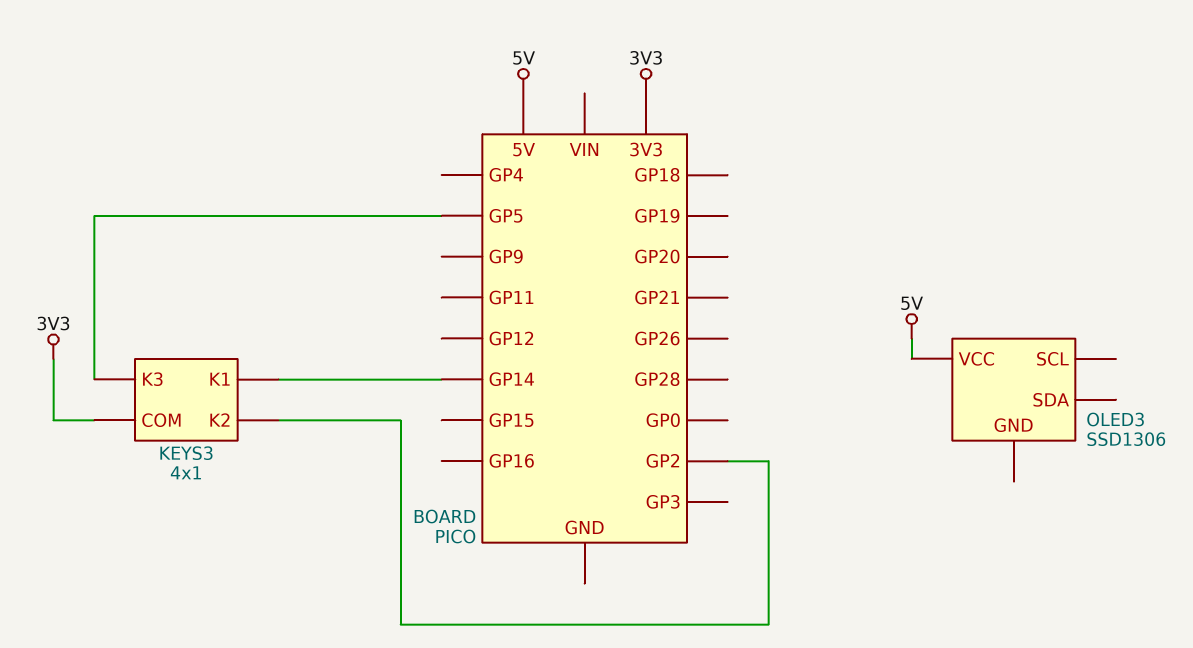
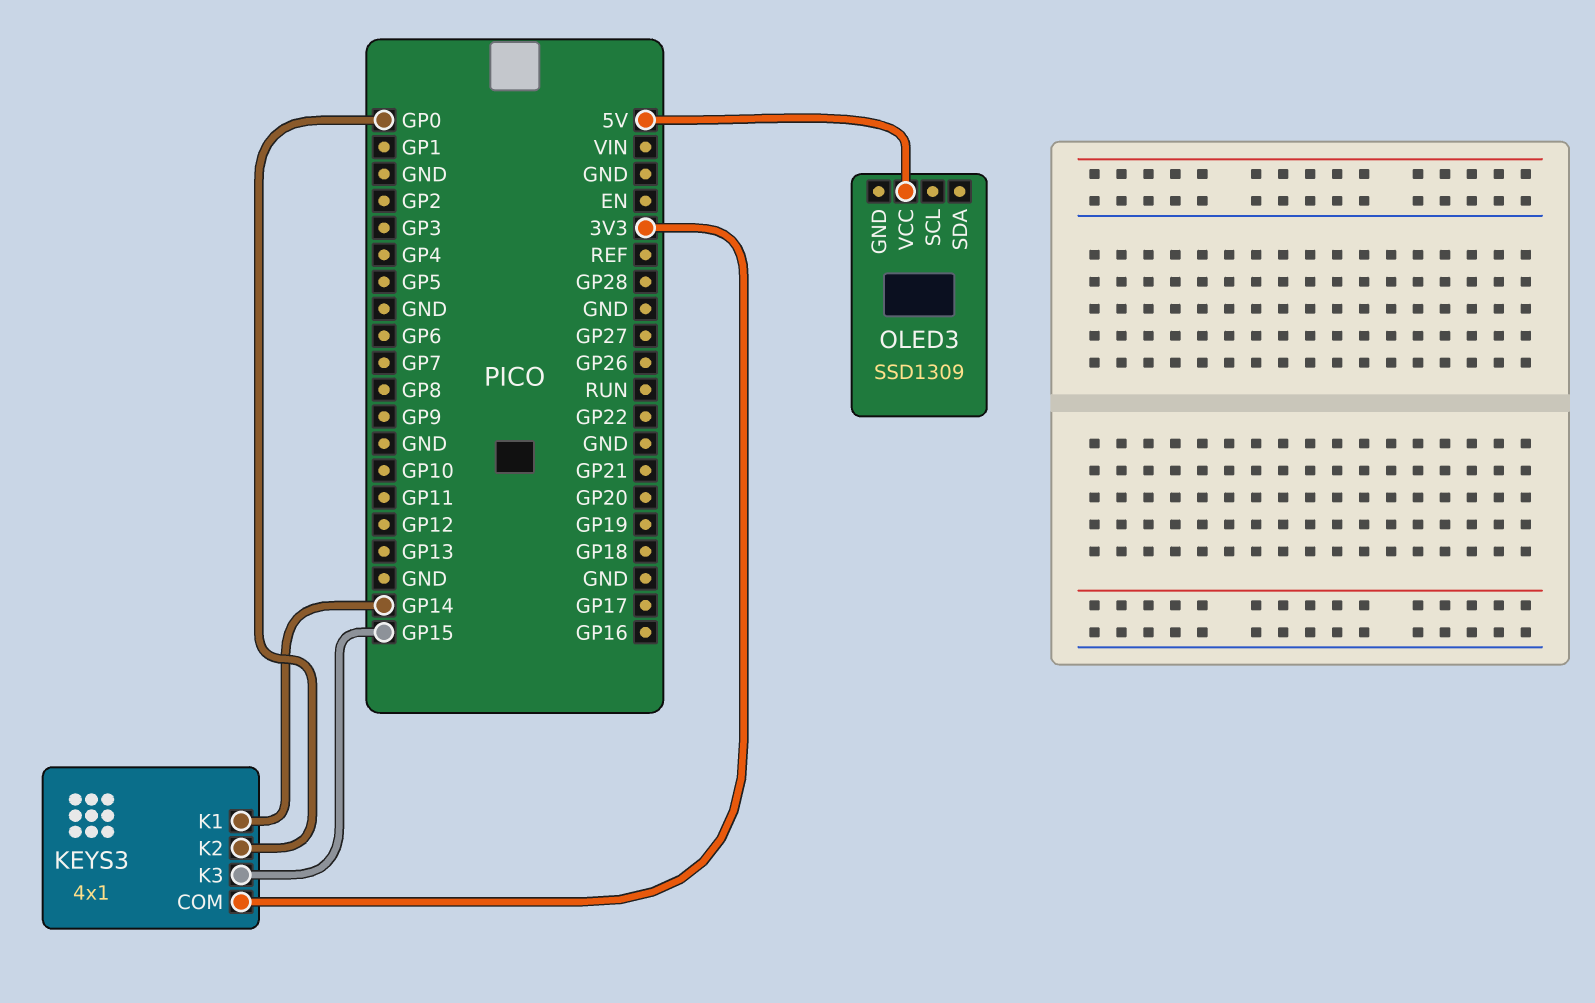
KEYS3 pin K2: GP2 -> GP0
KEYS3 pin K3: GP5 -> GP15
OLED3: SSD1306 -> SSD1309

